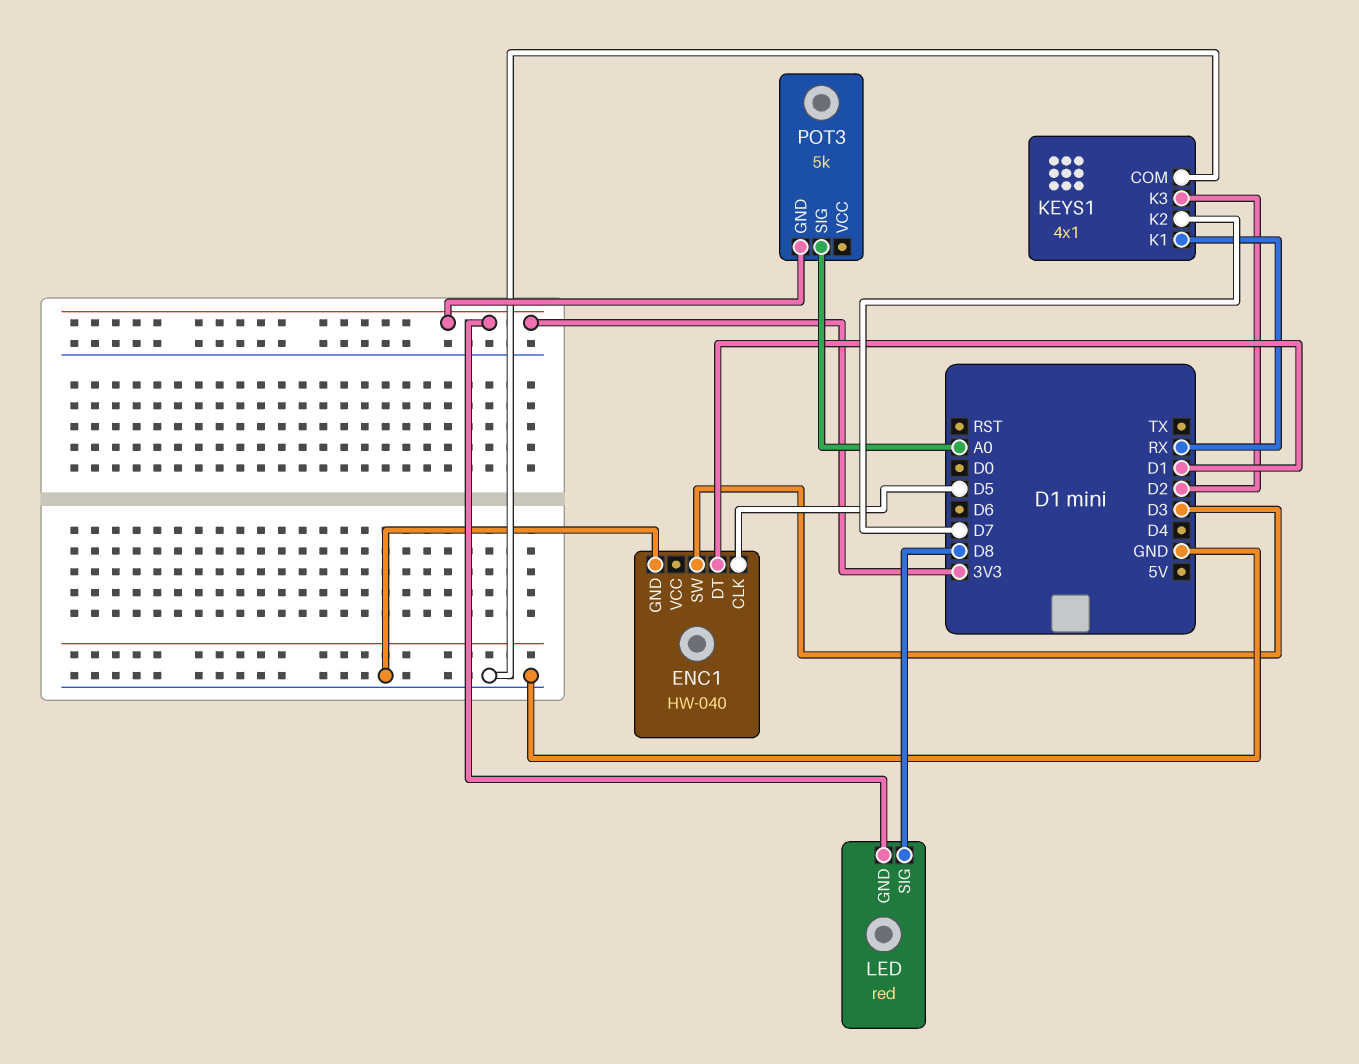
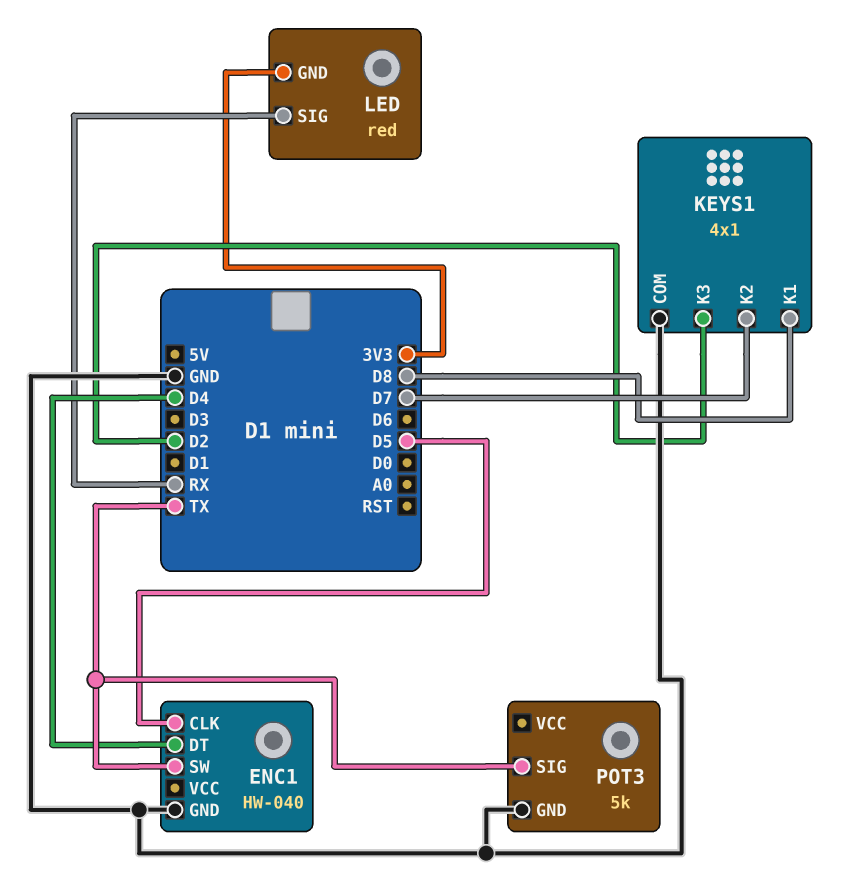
ENC1 pin DT: D1 -> D4
ENC1 pin SW: D3 -> TX
KEYS1 pin K1: RX -> D8
LED pin SIG: D8 -> RX
POT3 pin GND: 3V3 -> GND
POT3 pin SIG: A0 -> TX

